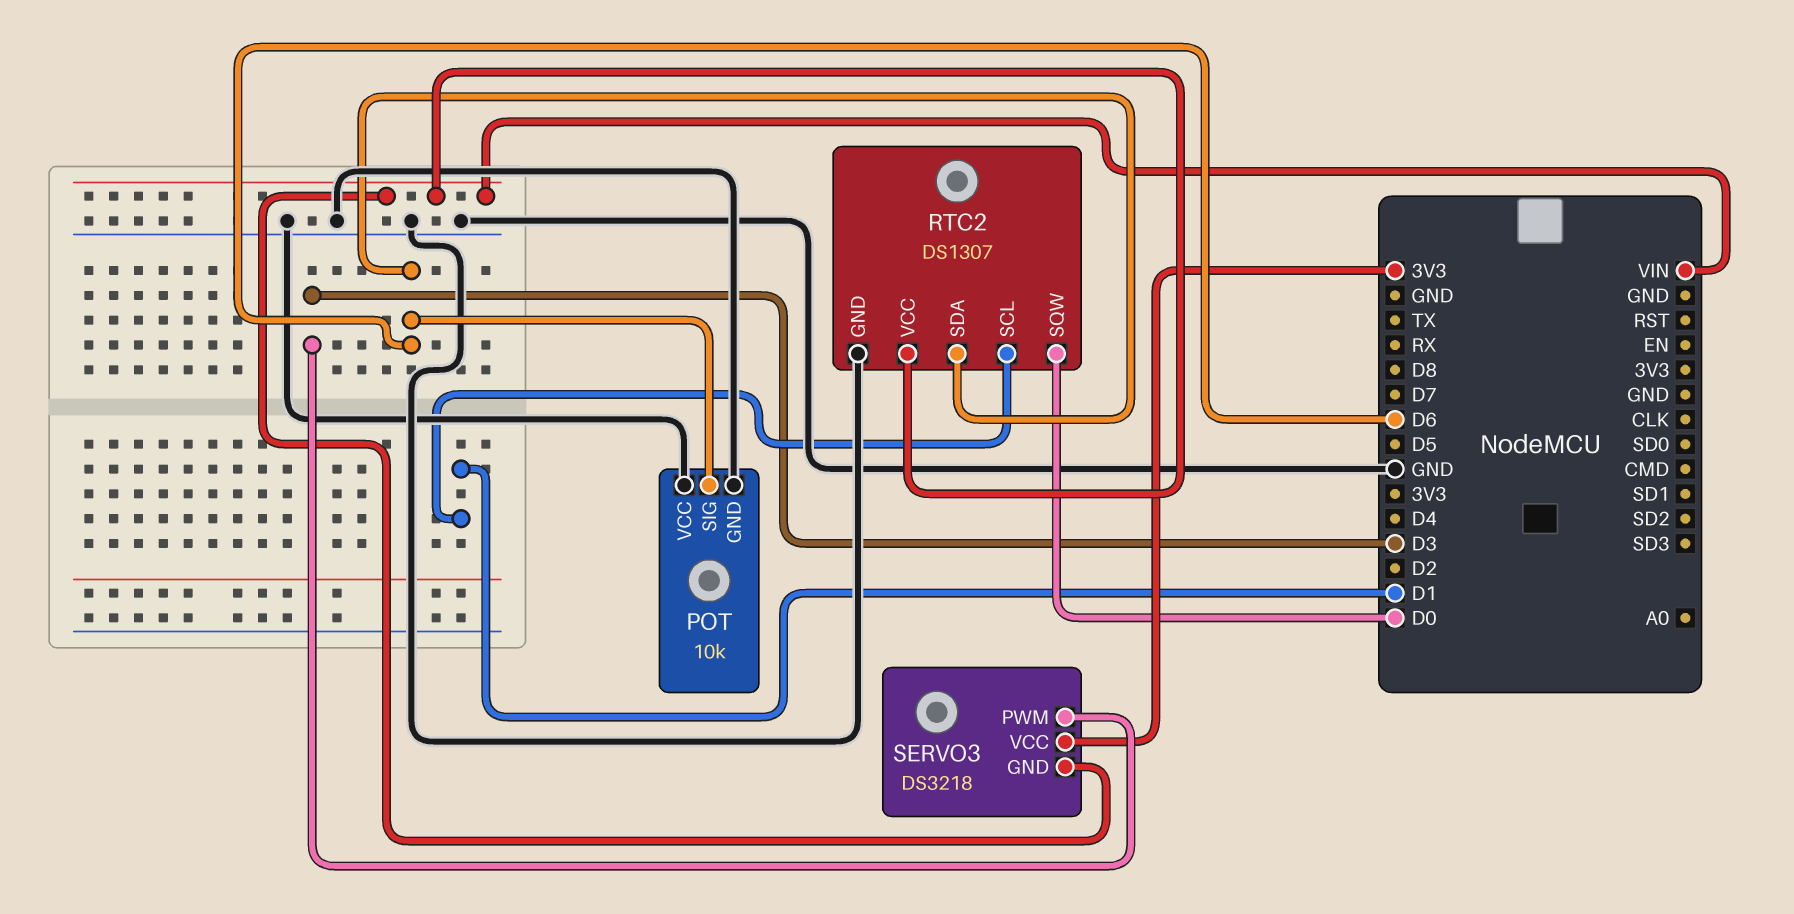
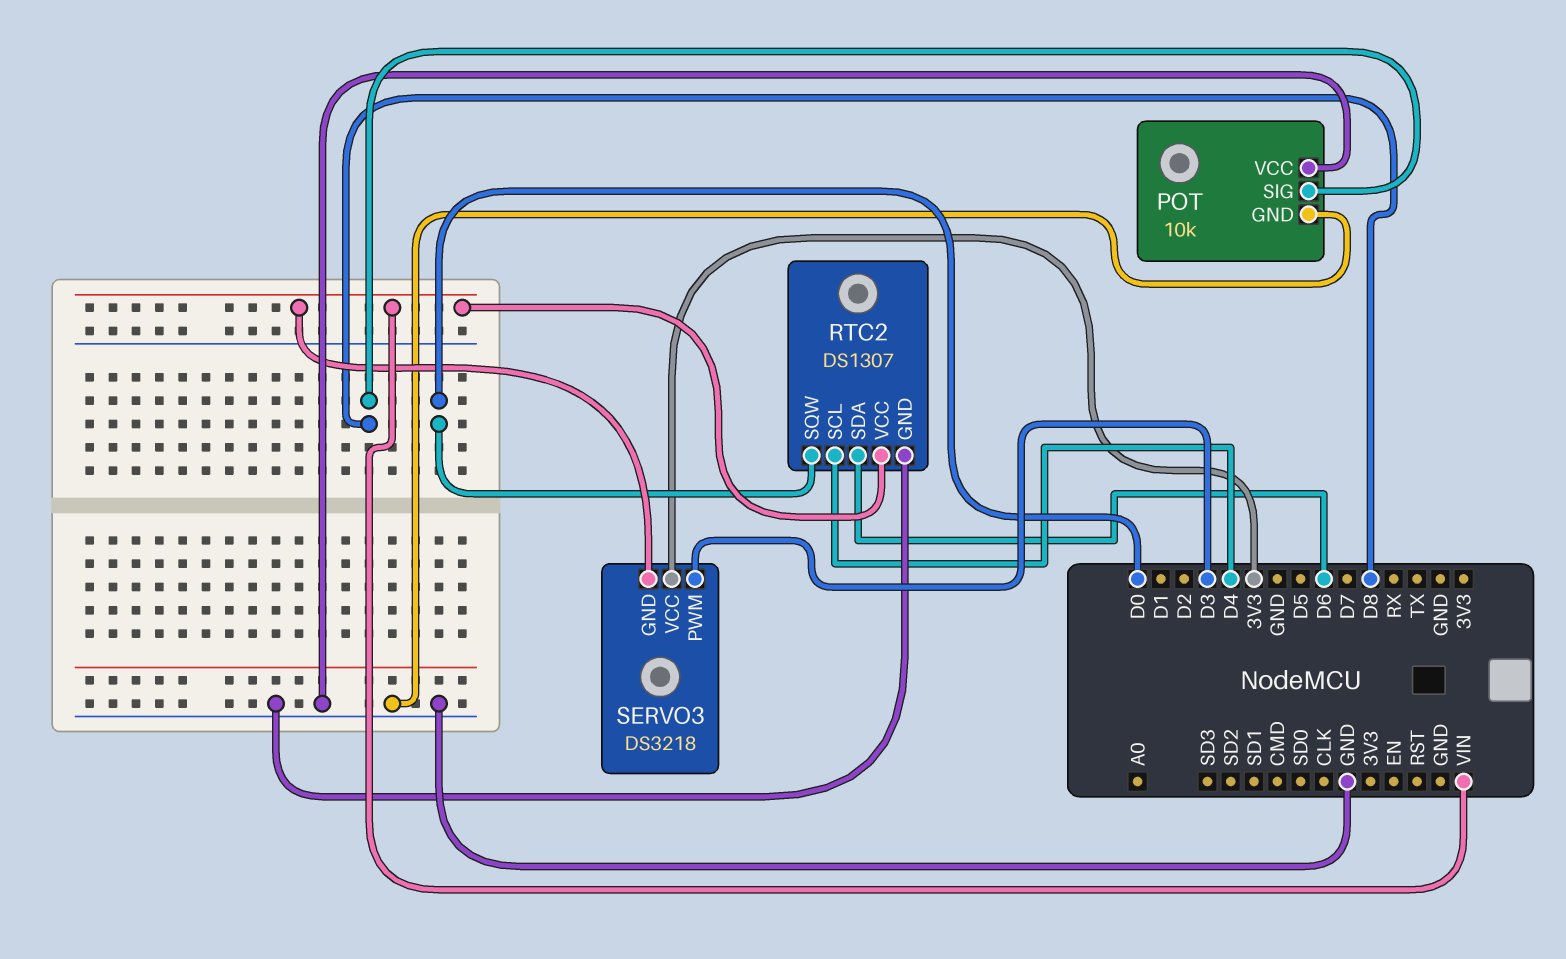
POT pin SIG: D6 -> D8
RTC2 pin SCL: D1 -> D4

